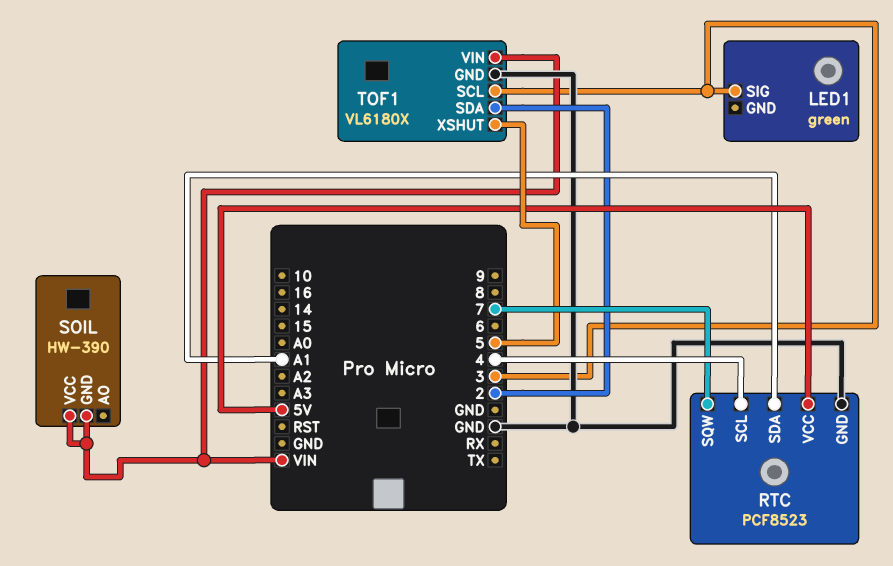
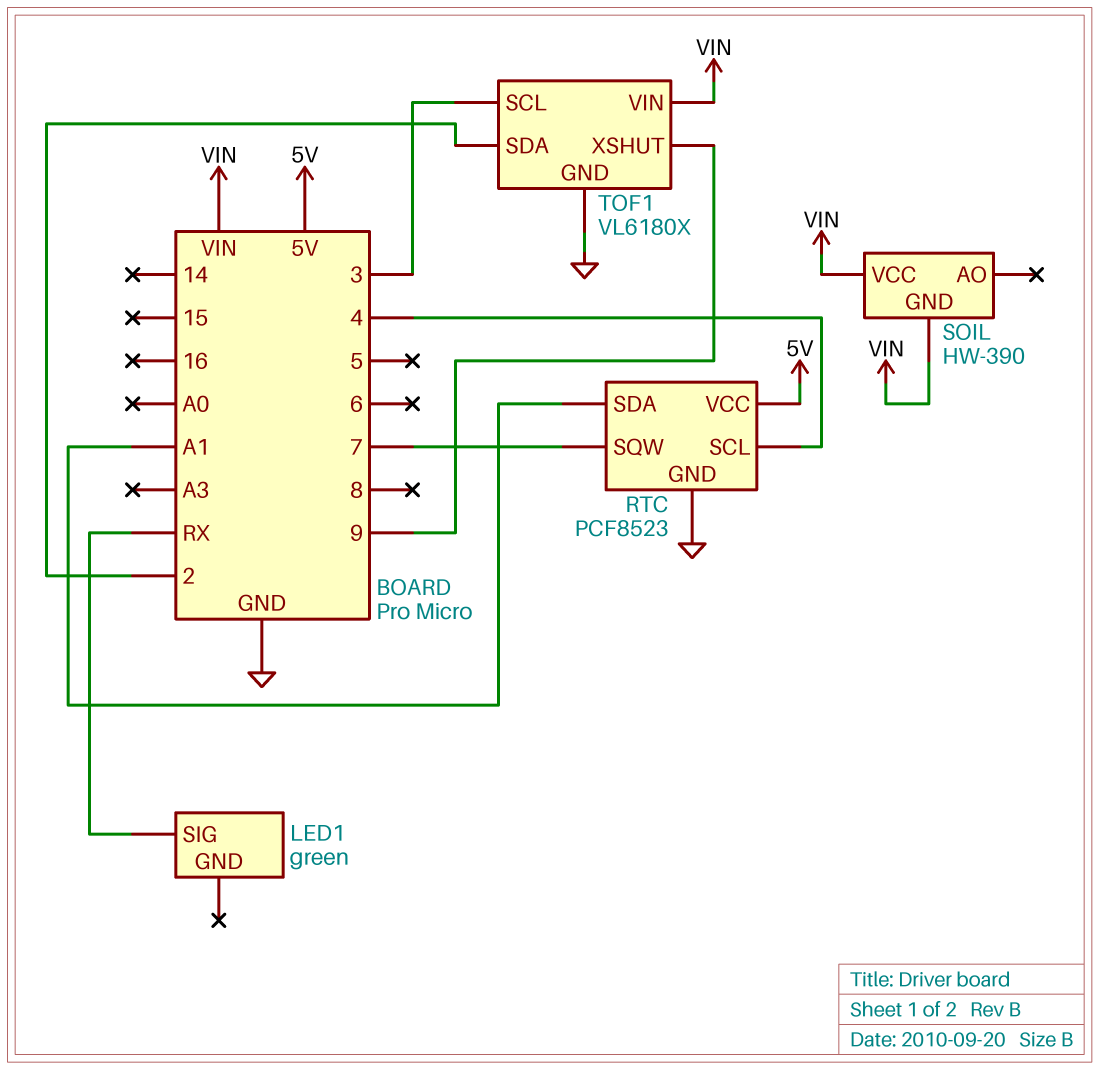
LED1 pin SIG: 3 -> RX
TOF1 pin XSHUT: 5 -> 9

